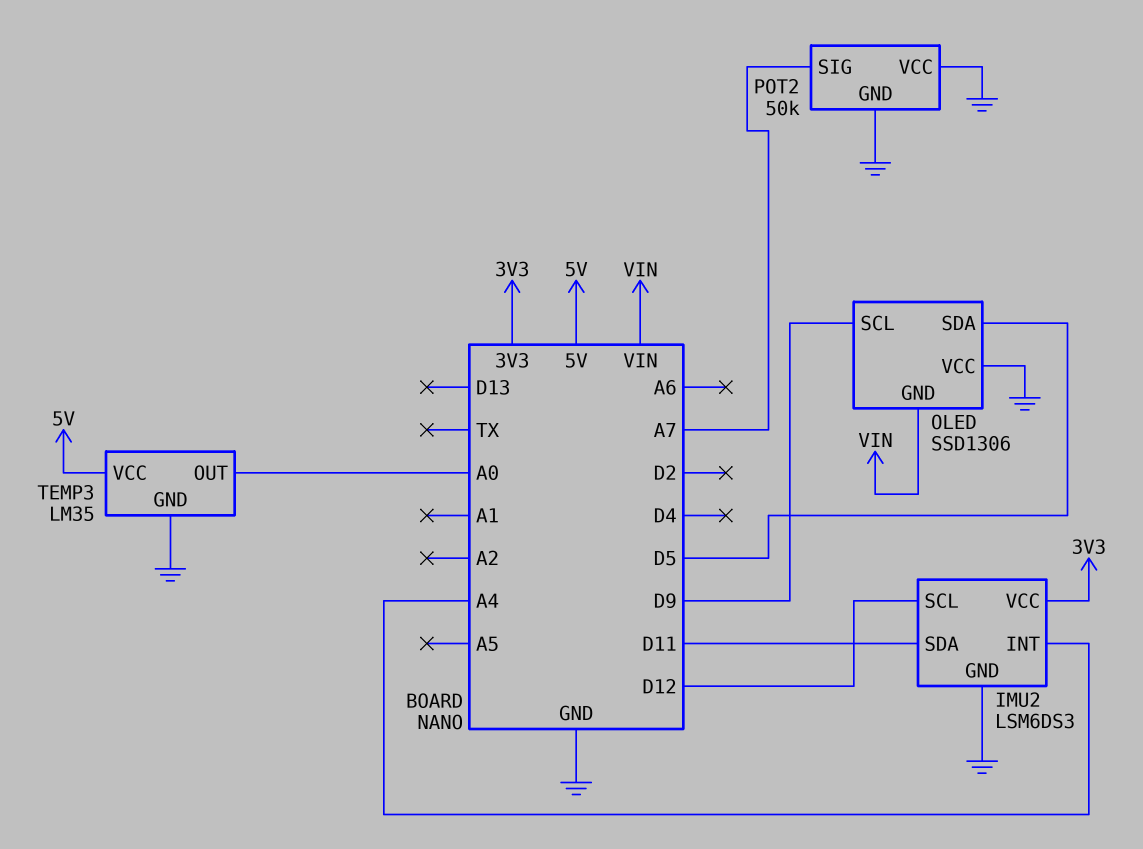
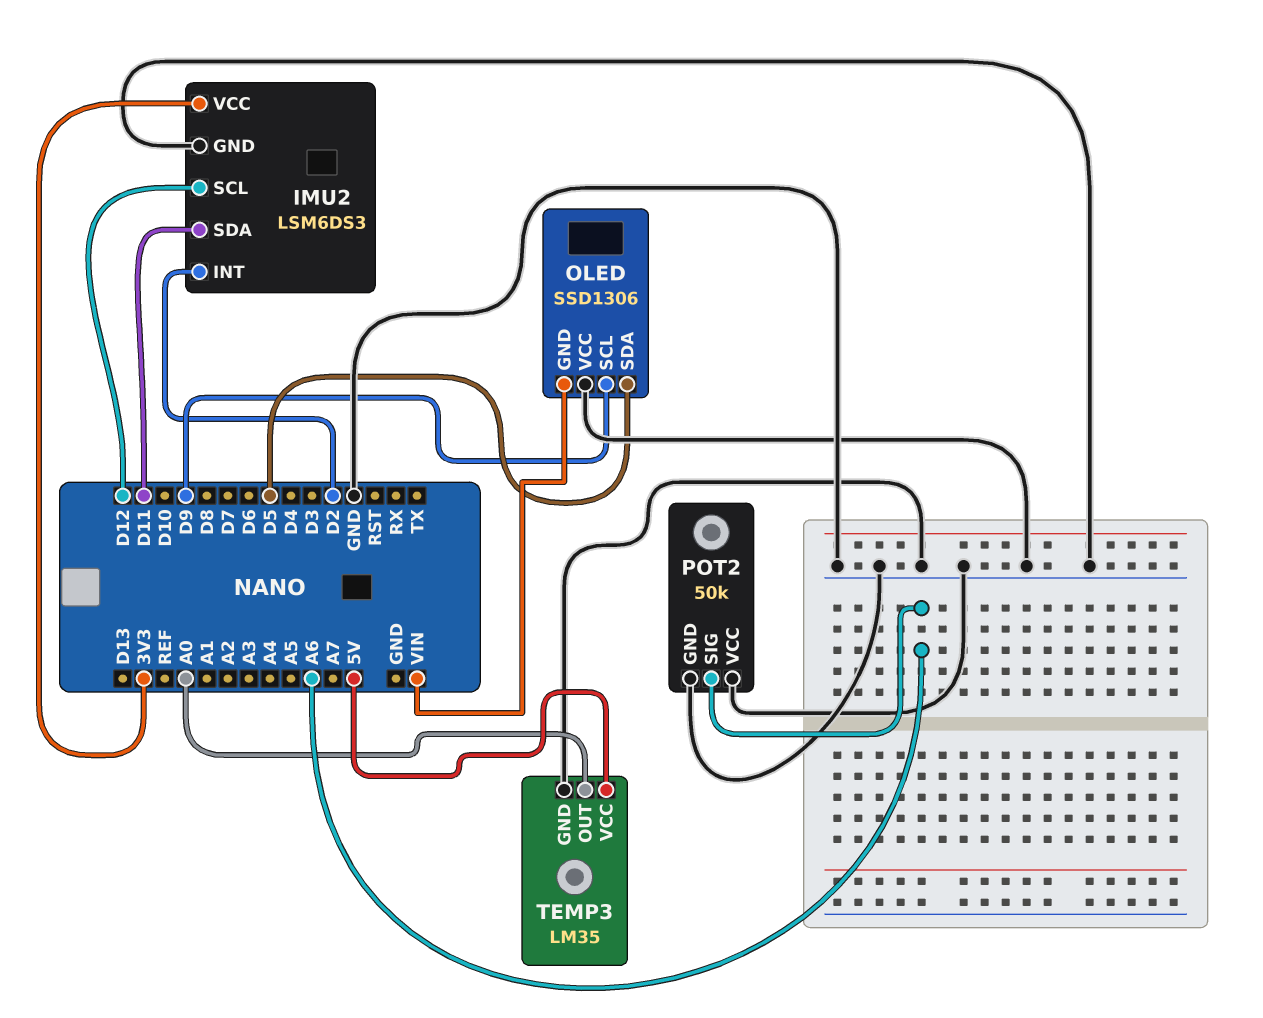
IMU2 pin INT: A4 -> D2
POT2 pin SIG: A7 -> A6

